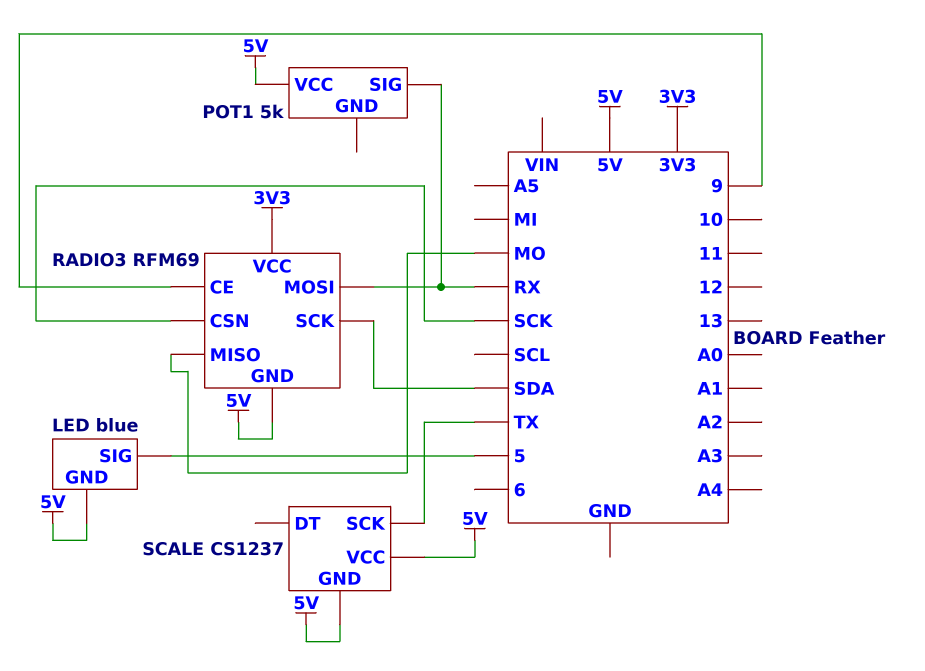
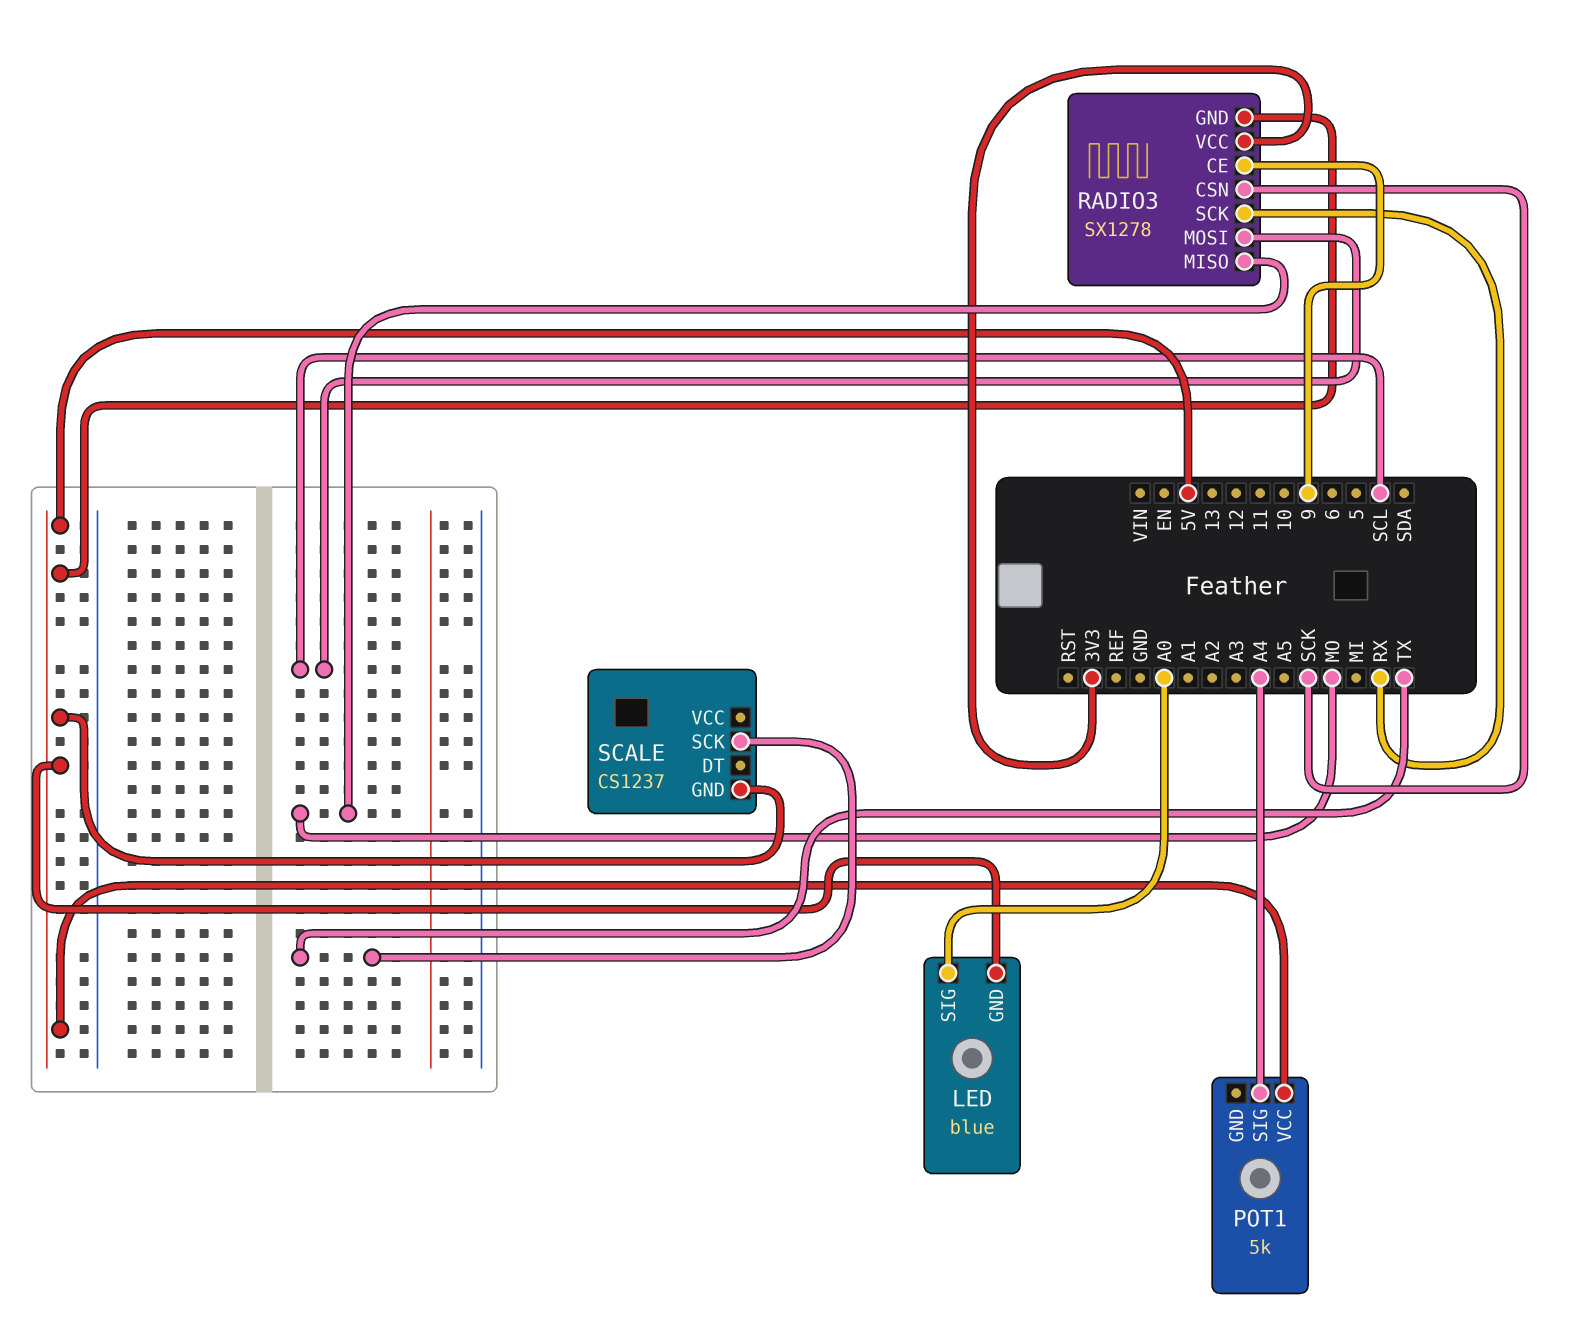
LED pin SIG: 5 -> A0
POT1 pin SIG: RX -> A4
RADIO3: RFM69 -> SX1278
RADIO3 pin MOSI: RX -> SCL
RADIO3 pin SCK: SDA -> RX
SCALE pin VCC: 5V -> none

